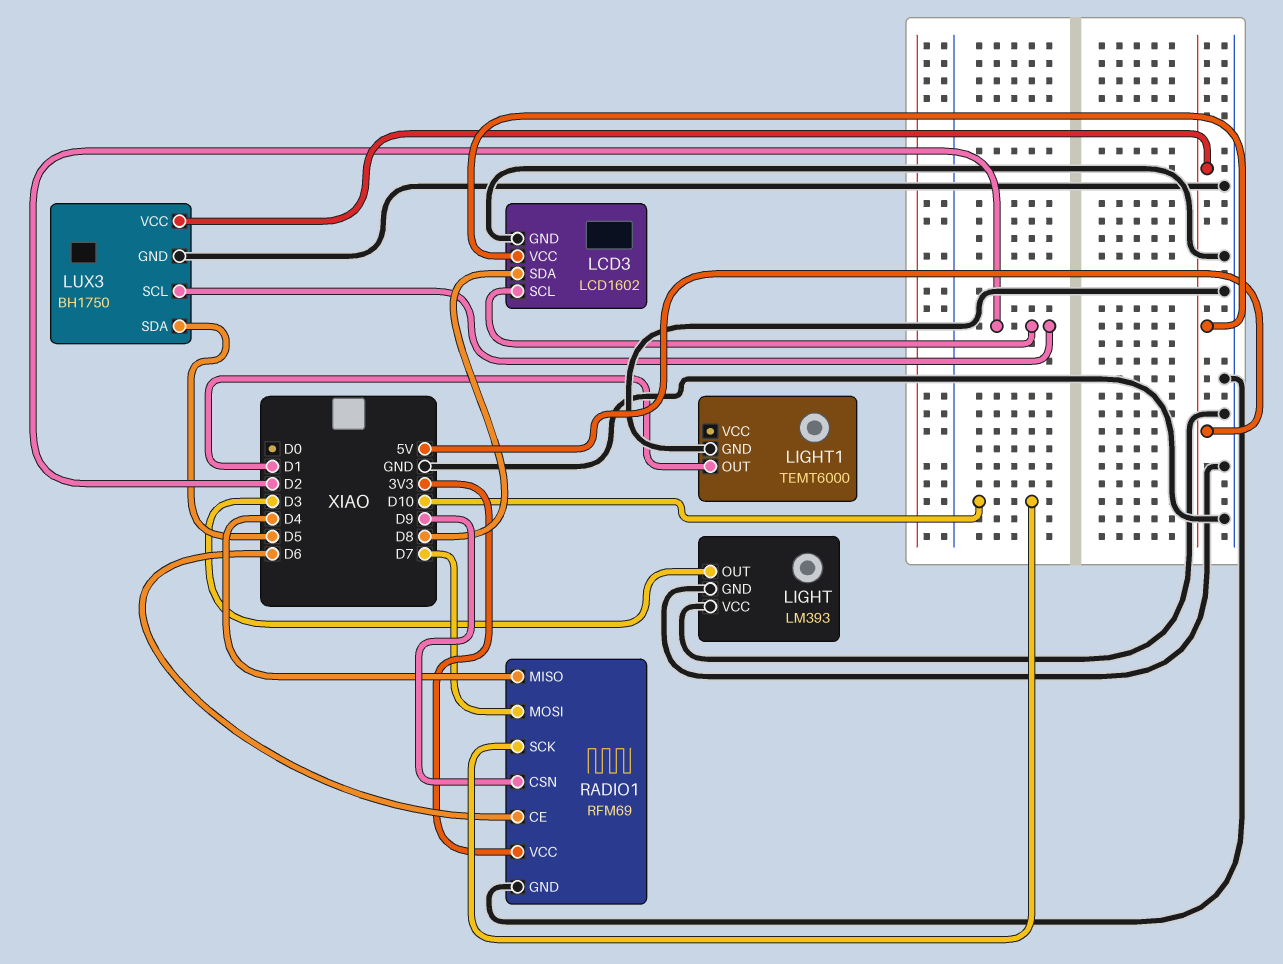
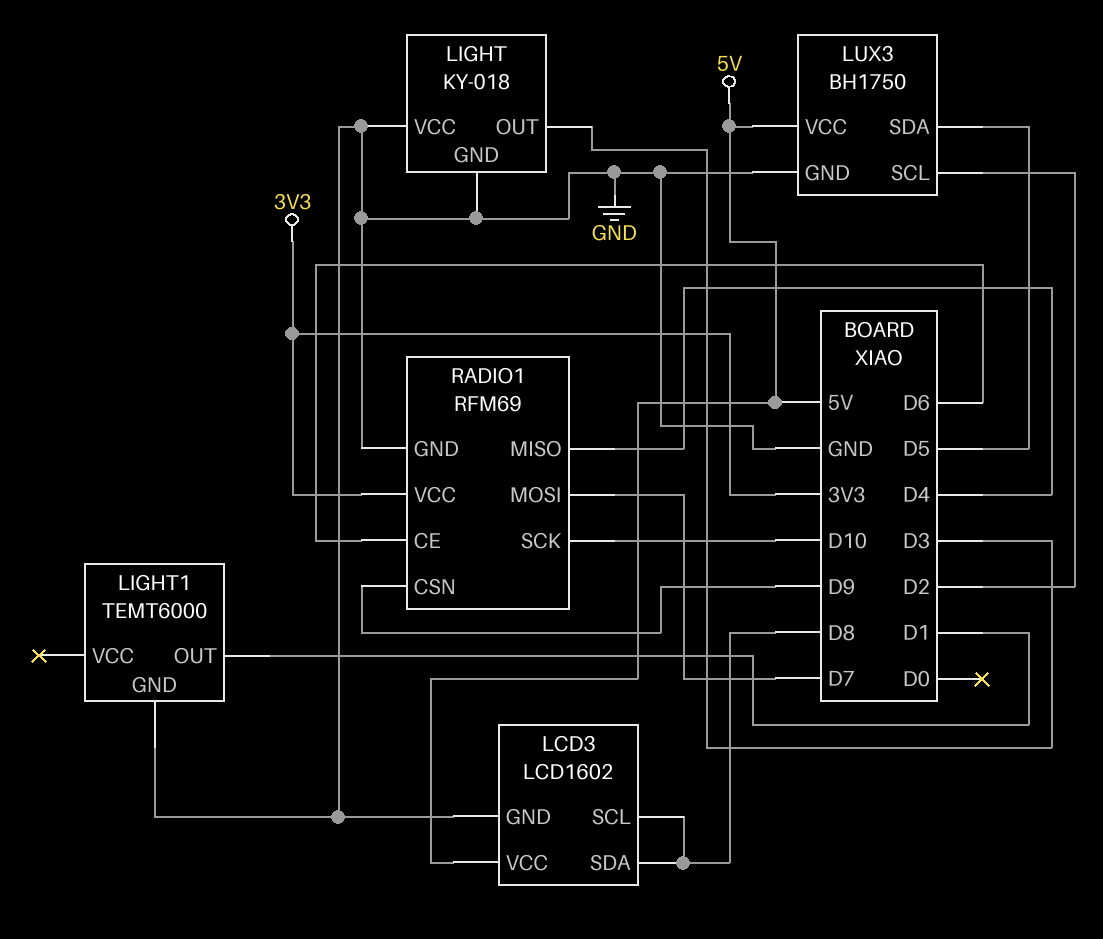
LCD3 pin SCL: D2 -> D8
LIGHT: LM393 -> KY-018

